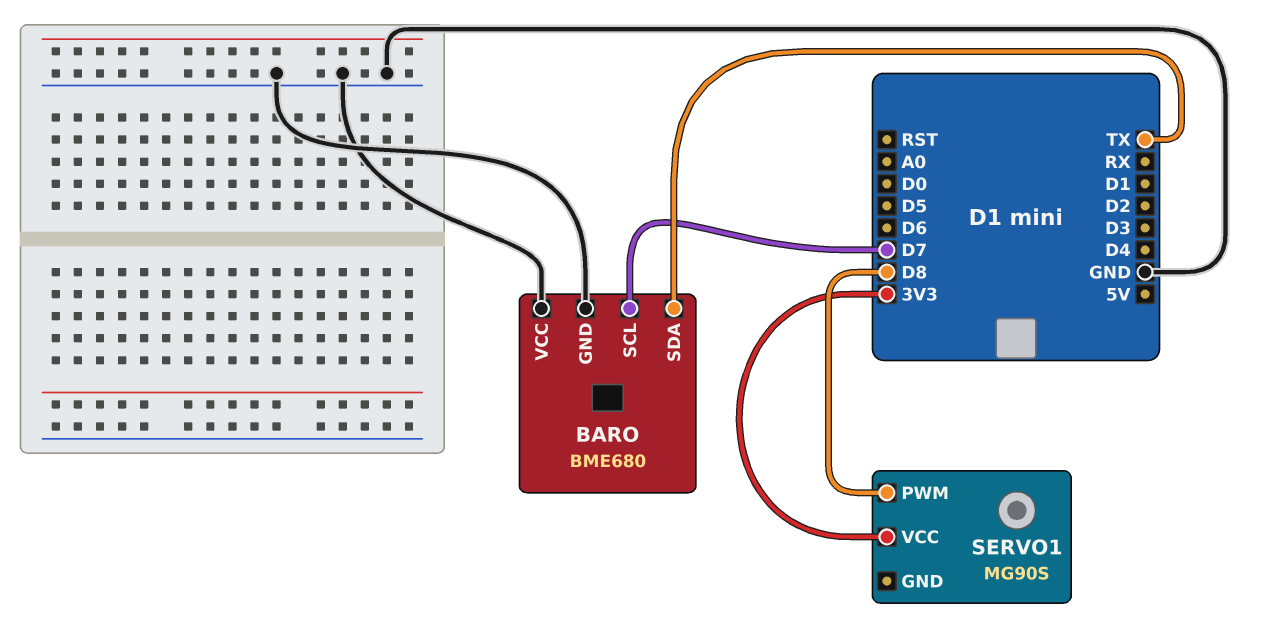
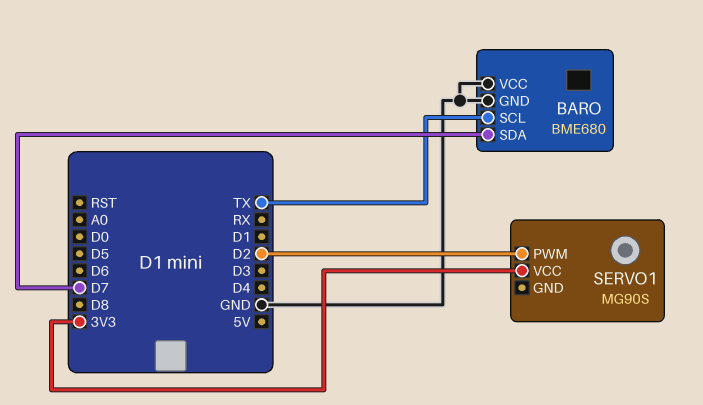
BARO pin SCL: D7 -> TX
BARO pin SDA: TX -> D7
SERVO1 pin PWM: D8 -> D2

